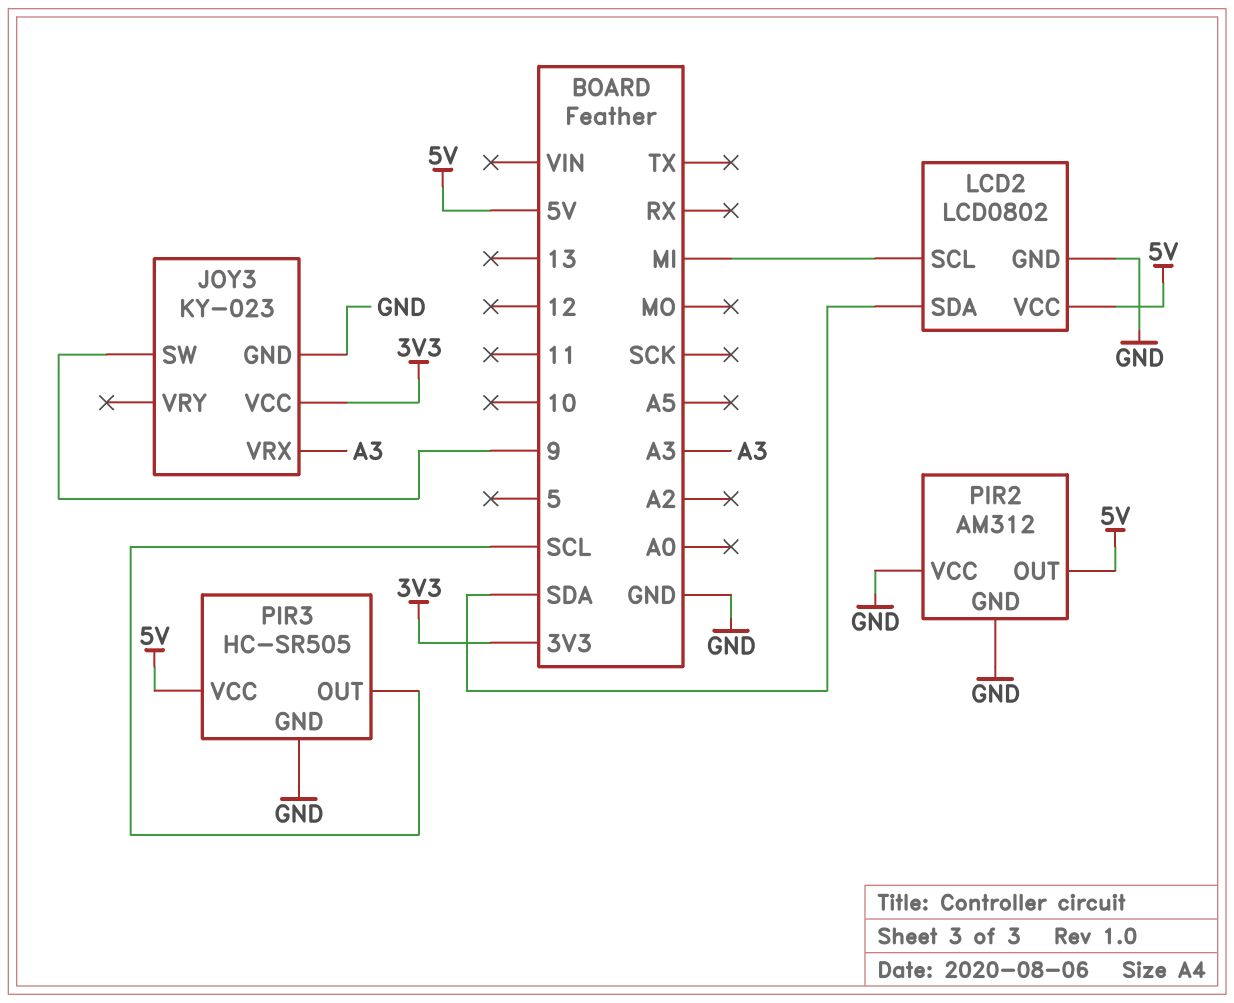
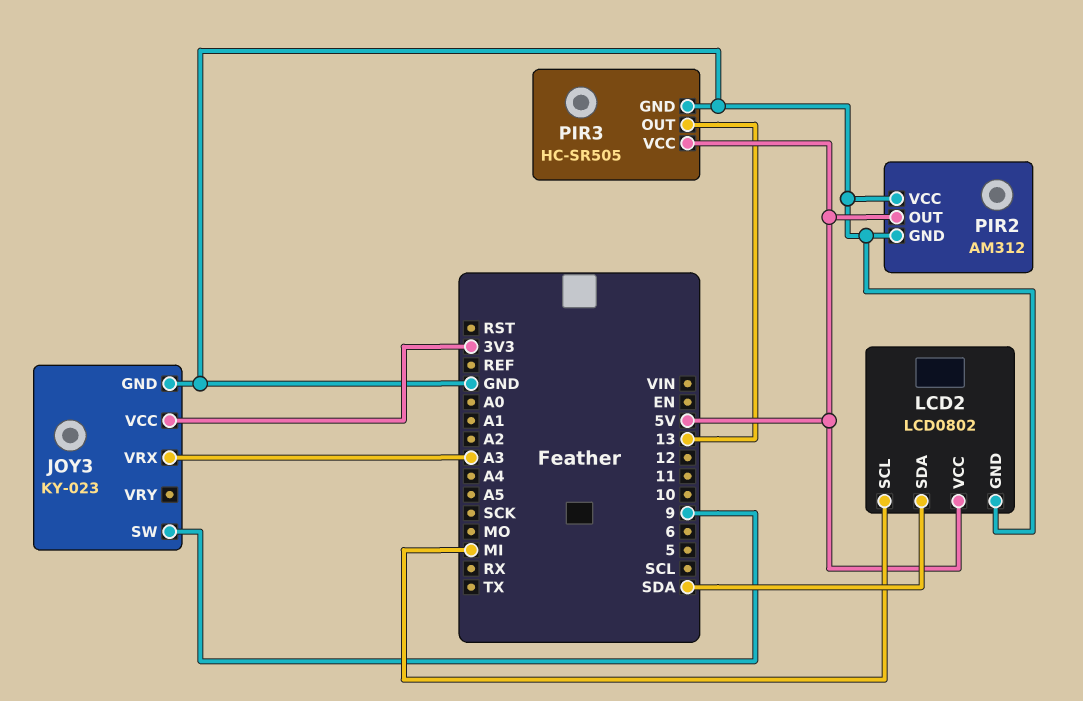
PIR3 pin OUT: SCL -> 13

